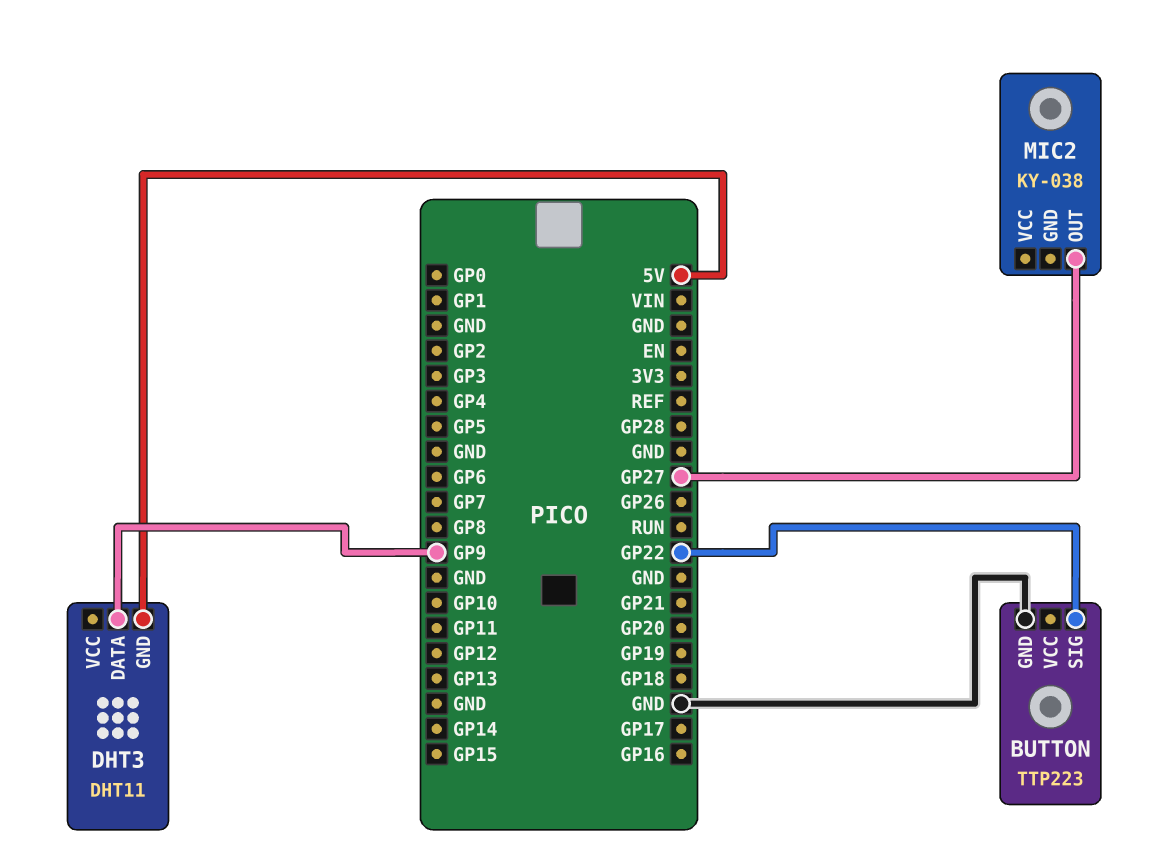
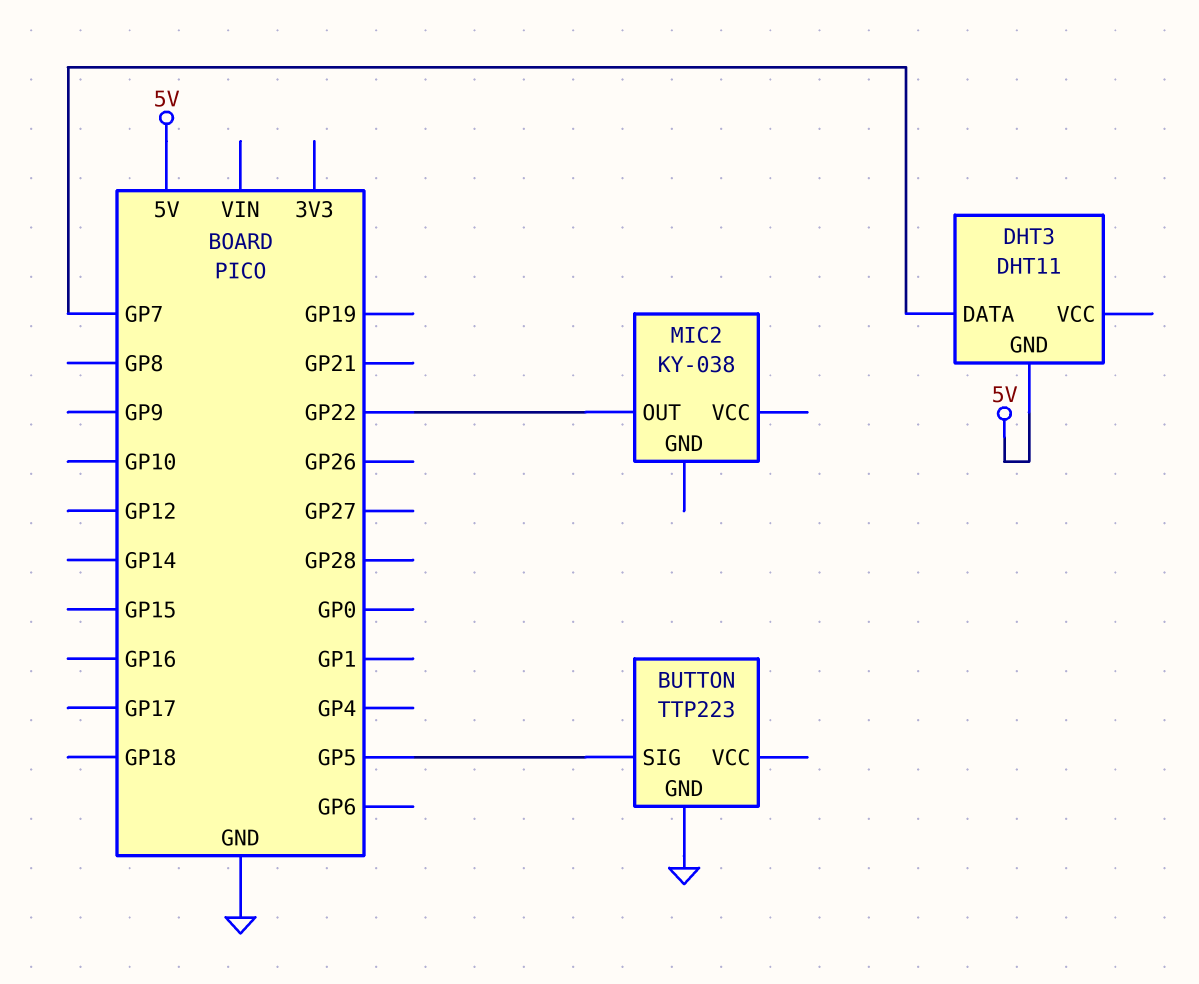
BUTTON pin SIG: GP22 -> GP5
DHT3 pin DATA: GP9 -> GP7
MIC2 pin OUT: GP27 -> GP22

